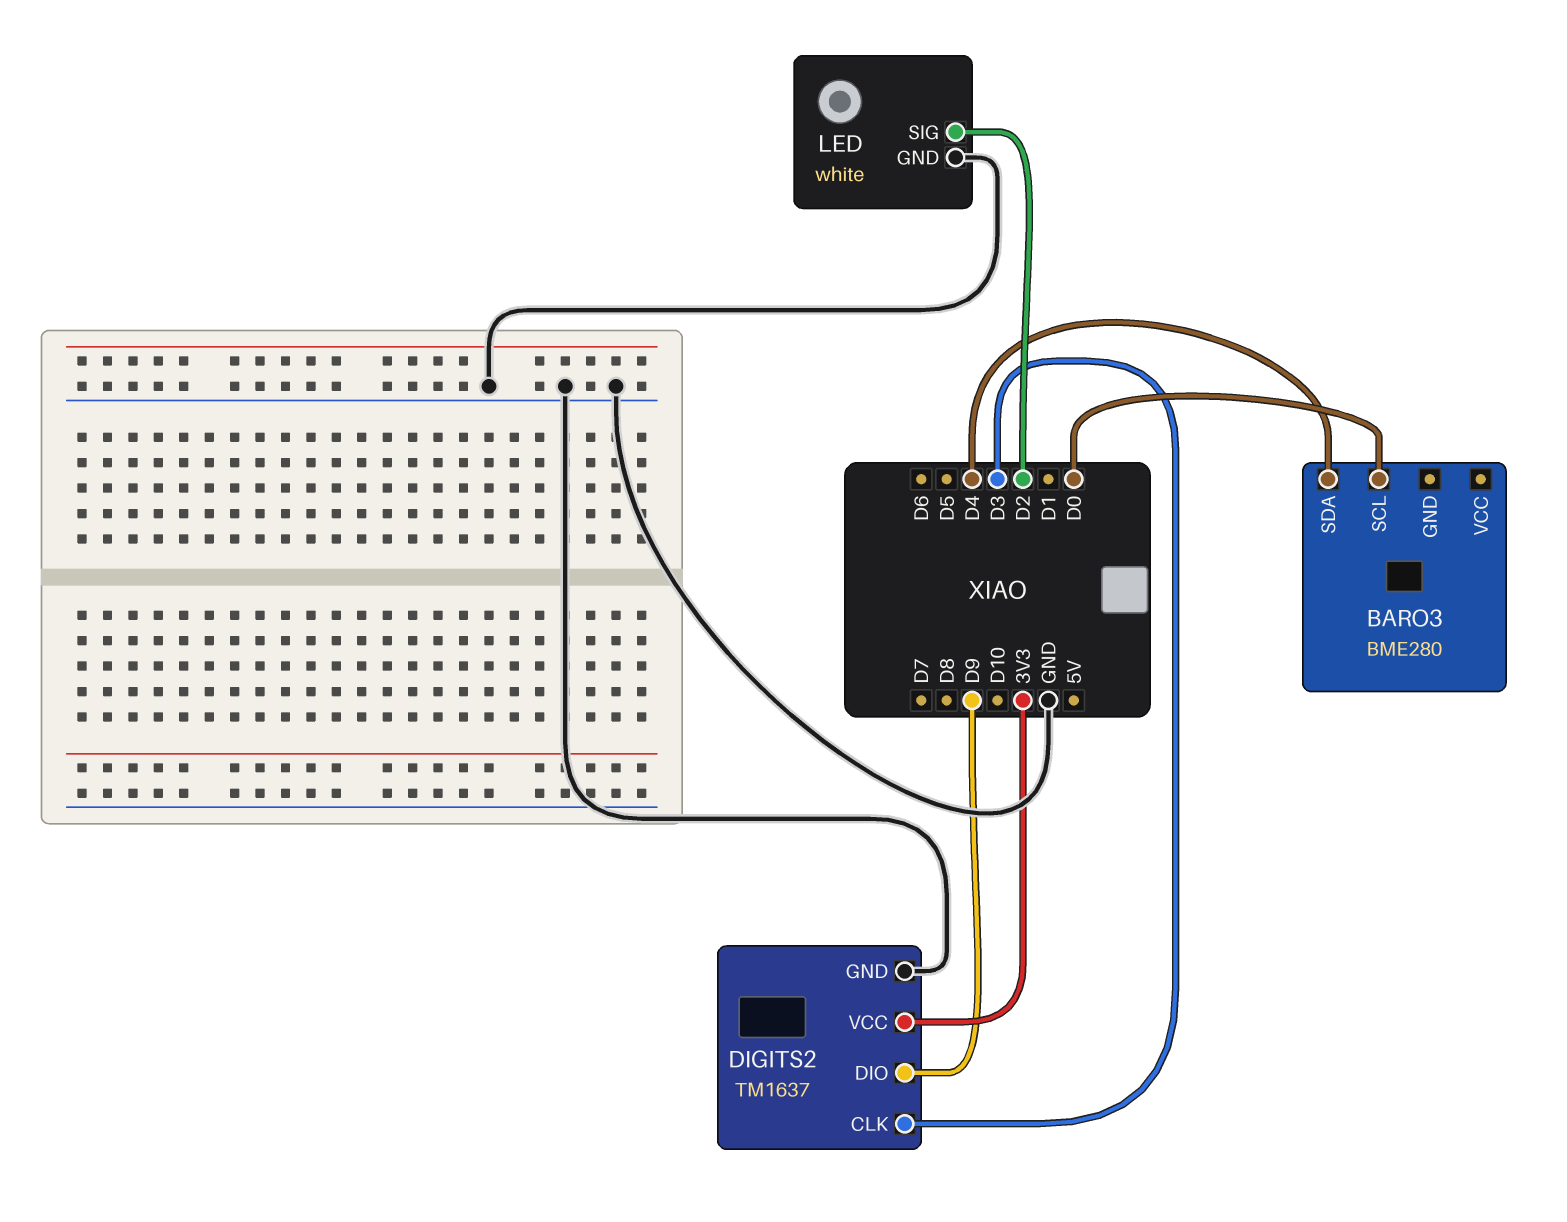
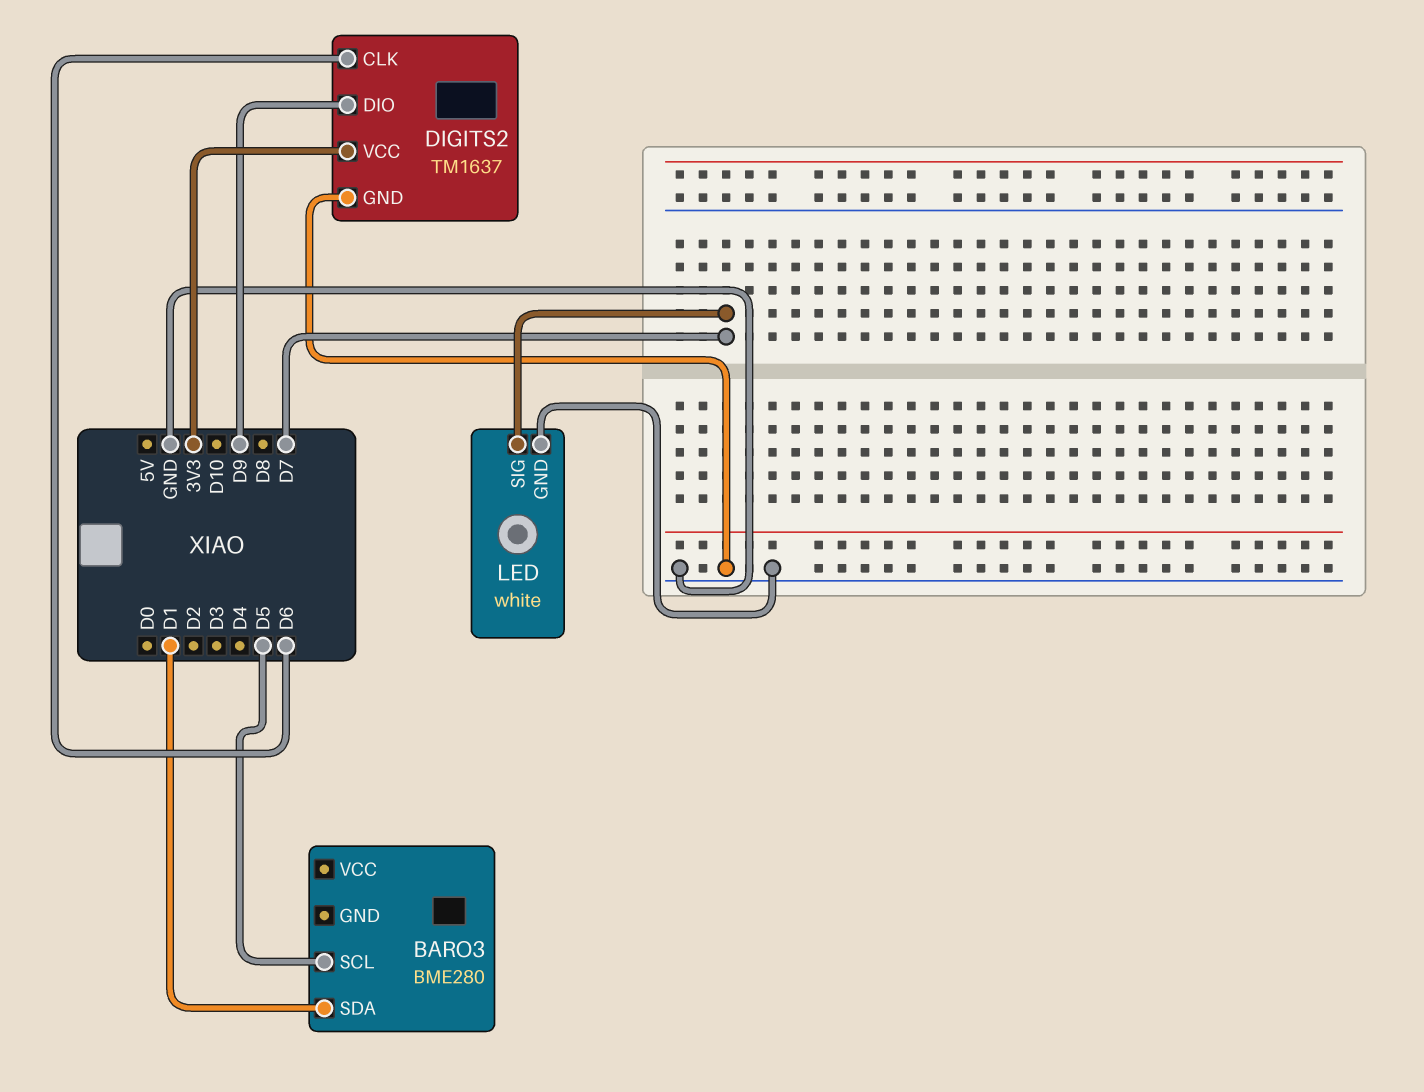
BARO3 pin SCL: D0 -> D5
BARO3 pin SDA: D4 -> D1
DIGITS2 pin CLK: D3 -> D6
LED pin SIG: D2 -> D7

